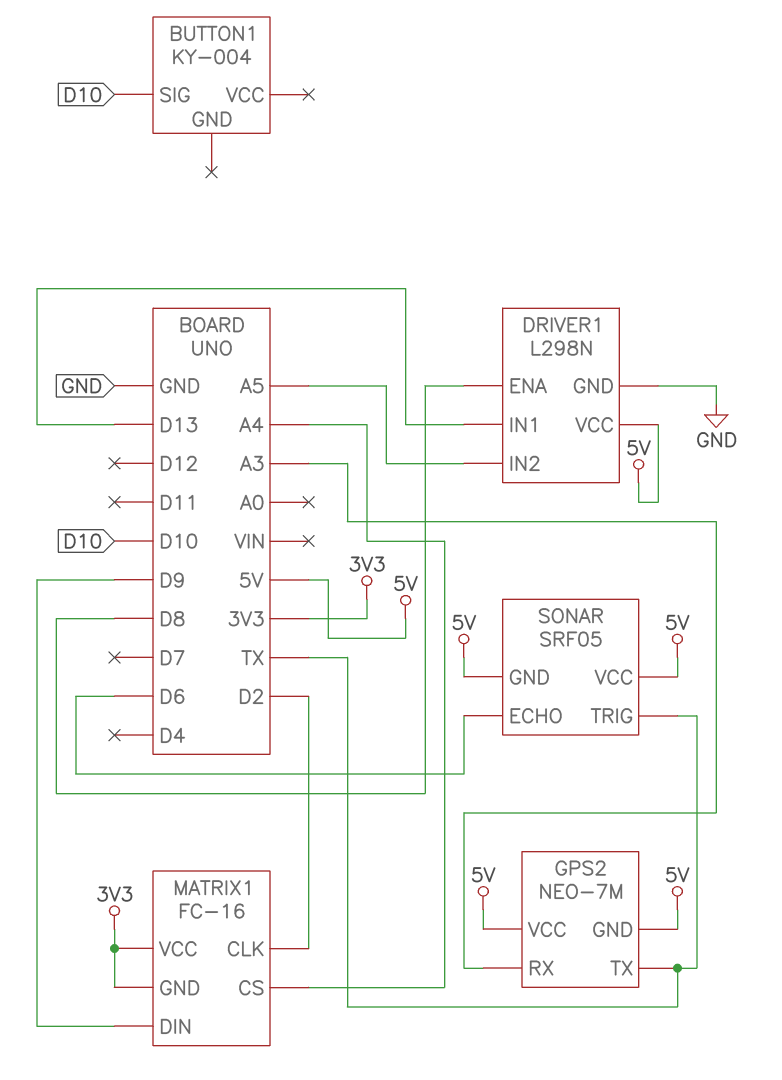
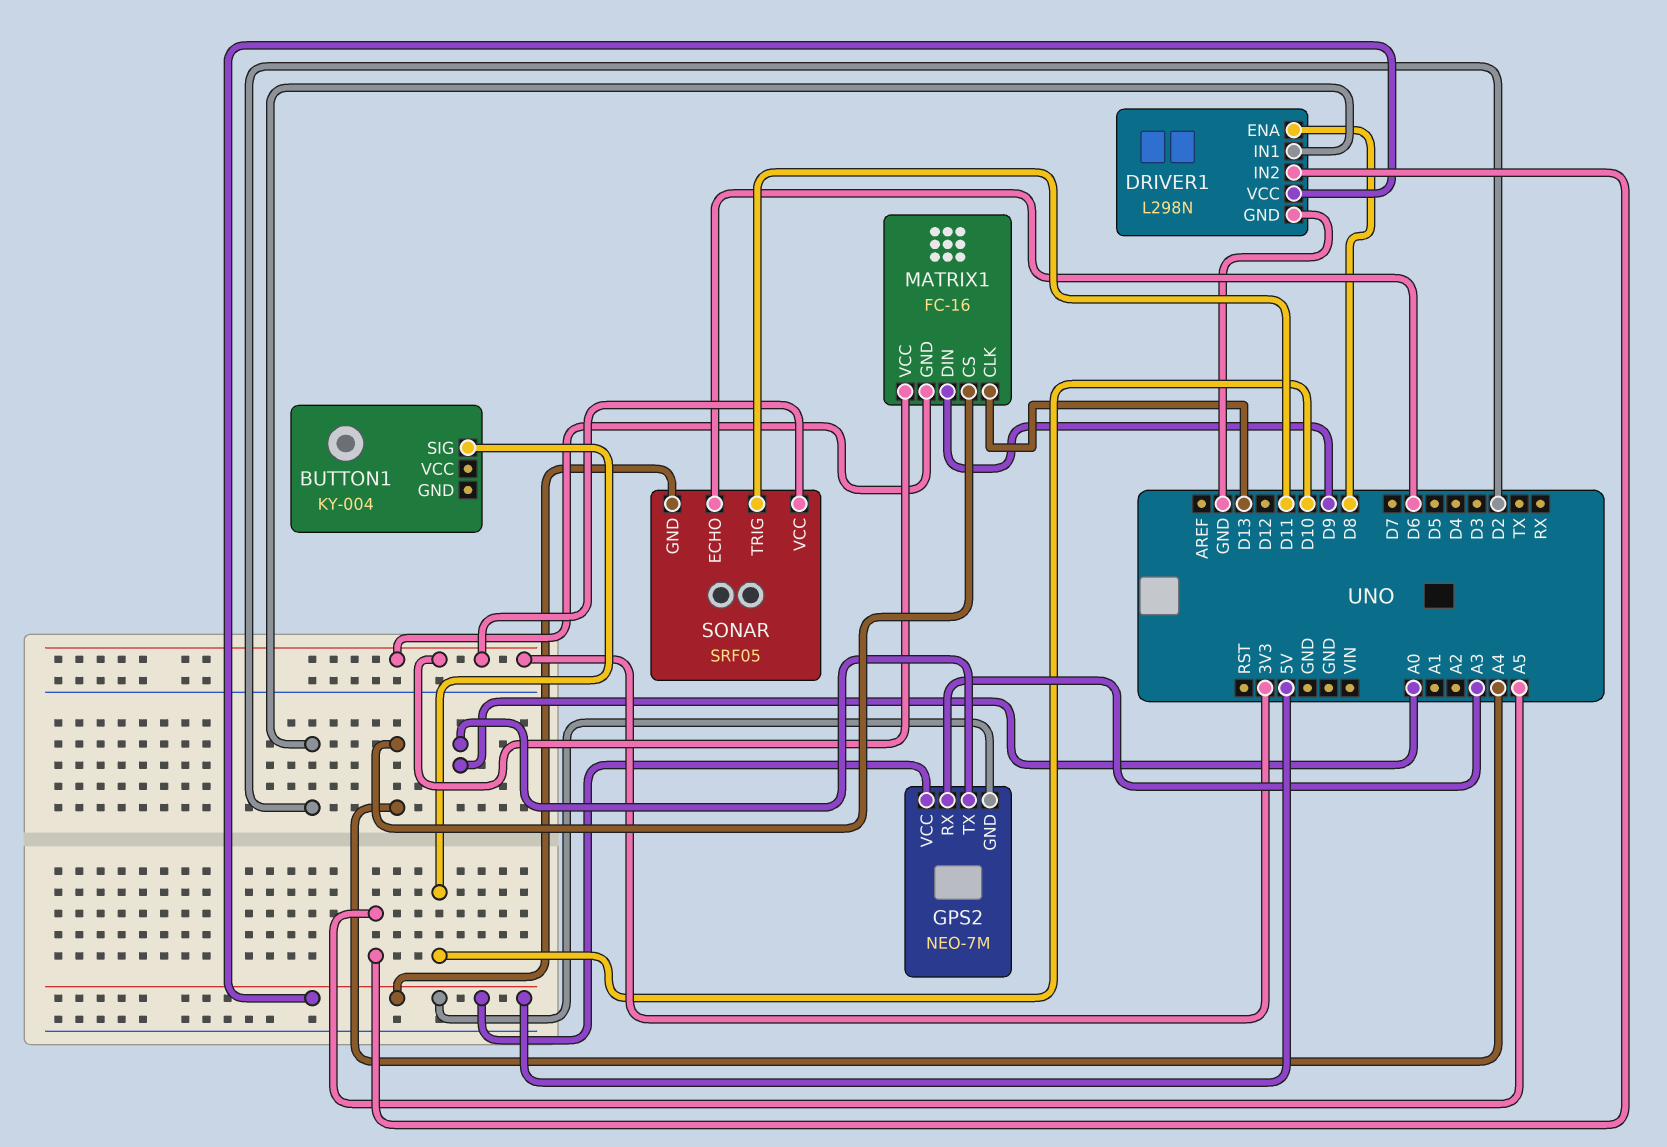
DRIVER1 pin IN1: D13 -> D2
GPS2 pin TX: TX -> A0
MATRIX1 pin CLK: D2 -> D13
SONAR pin TRIG: TX -> D11
SONAR pin VCC: 5V -> 3V3

